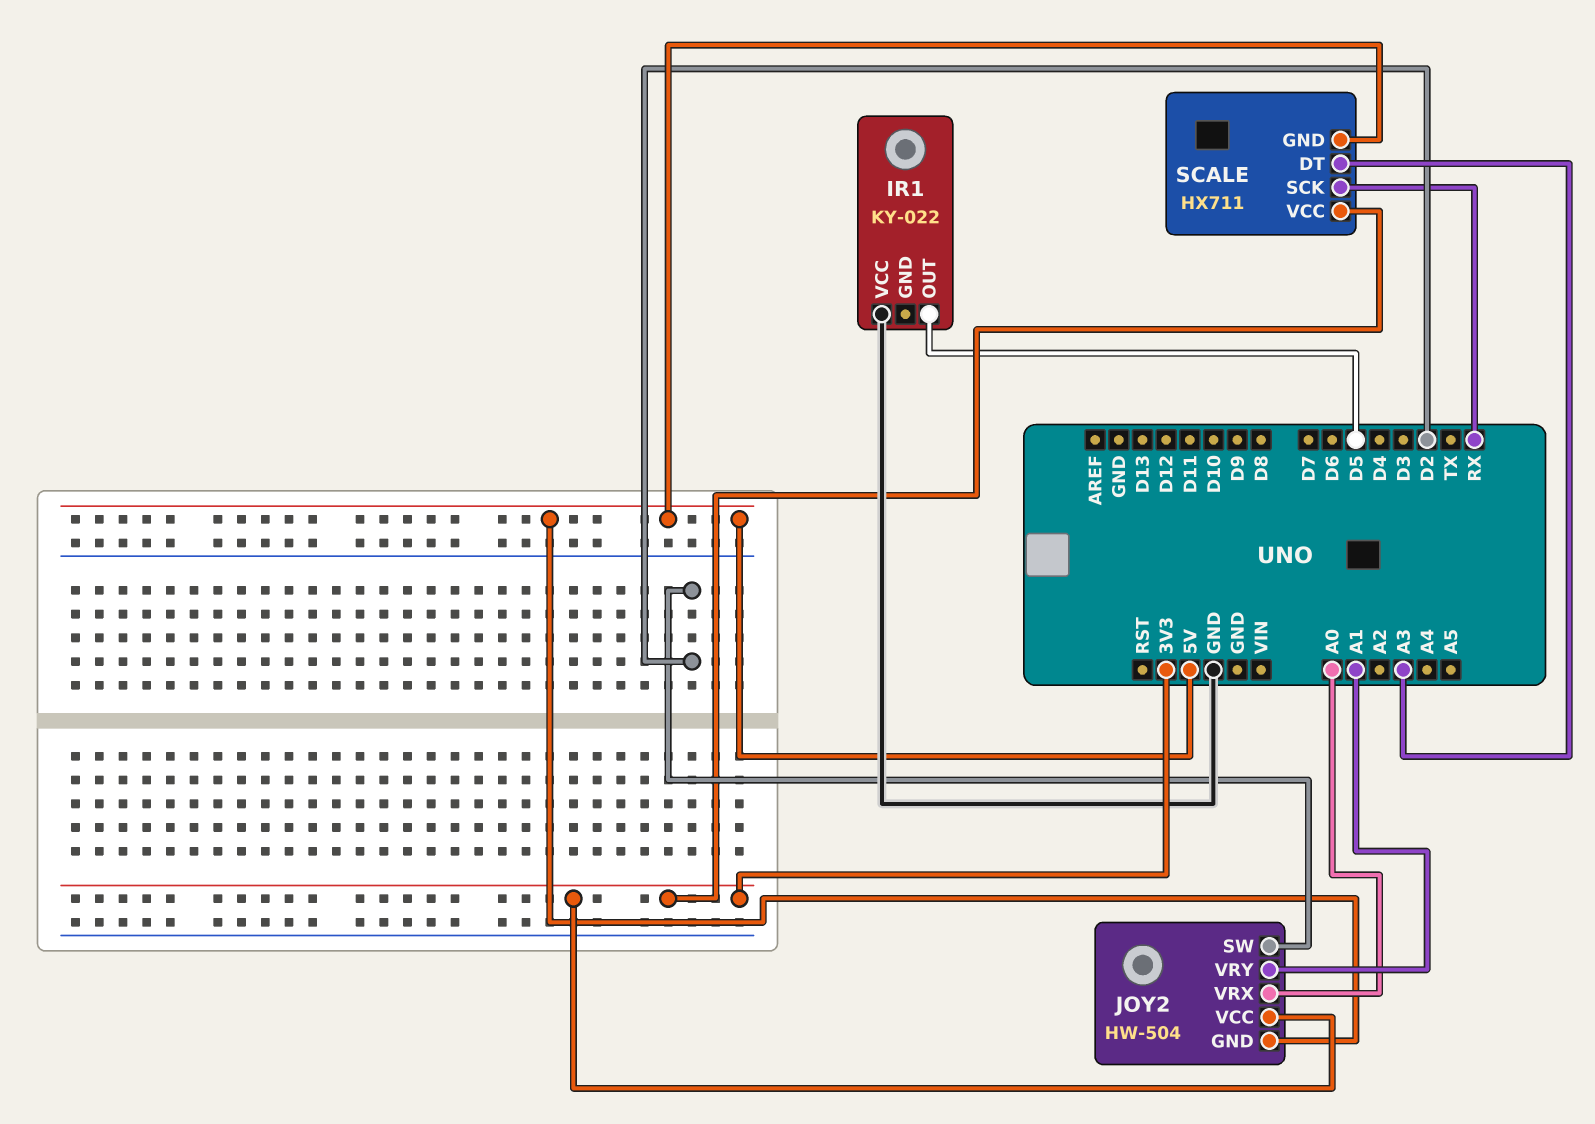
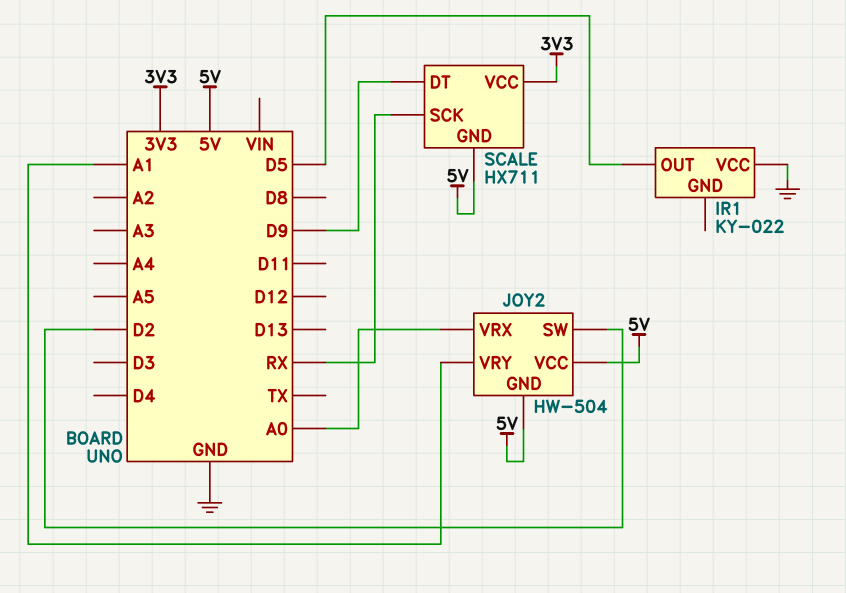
JOY2 pin VCC: 3V3 -> 5V
SCALE pin DT: A3 -> D9

